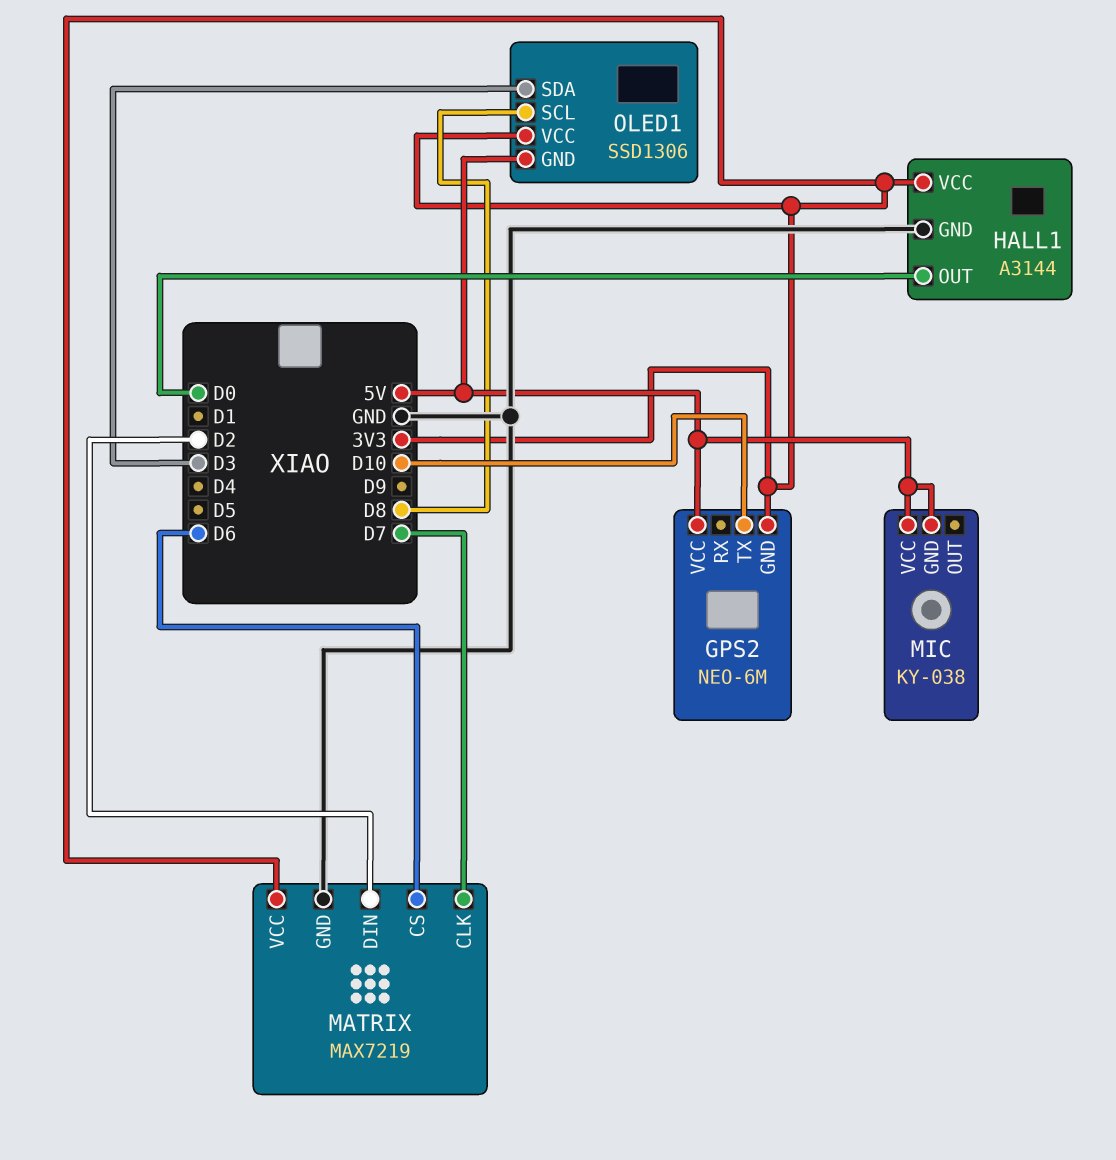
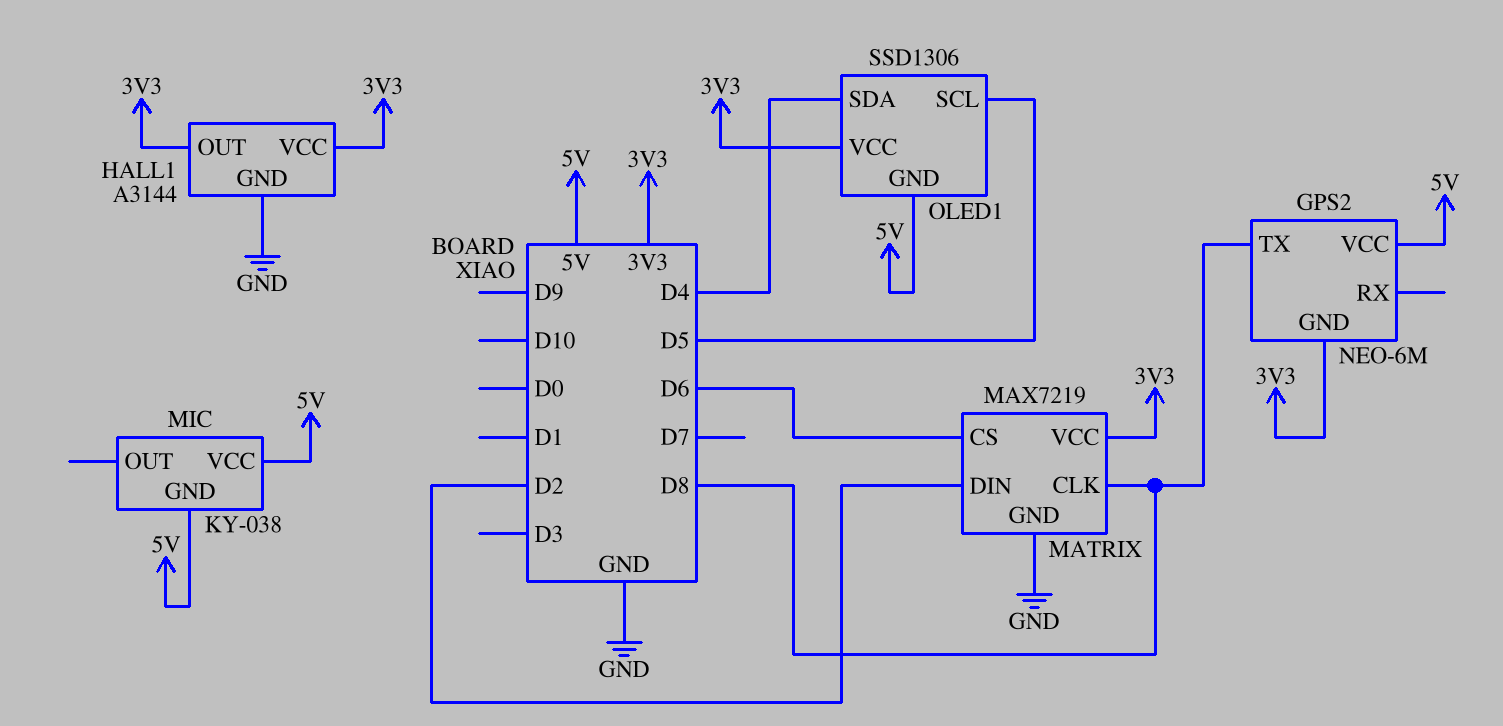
GPS2 pin TX: D10 -> D8
HALL1 pin OUT: D0 -> 3V3
MATRIX pin CLK: D7 -> D8
OLED1 pin SCL: D8 -> D5
OLED1 pin SDA: D3 -> D4

